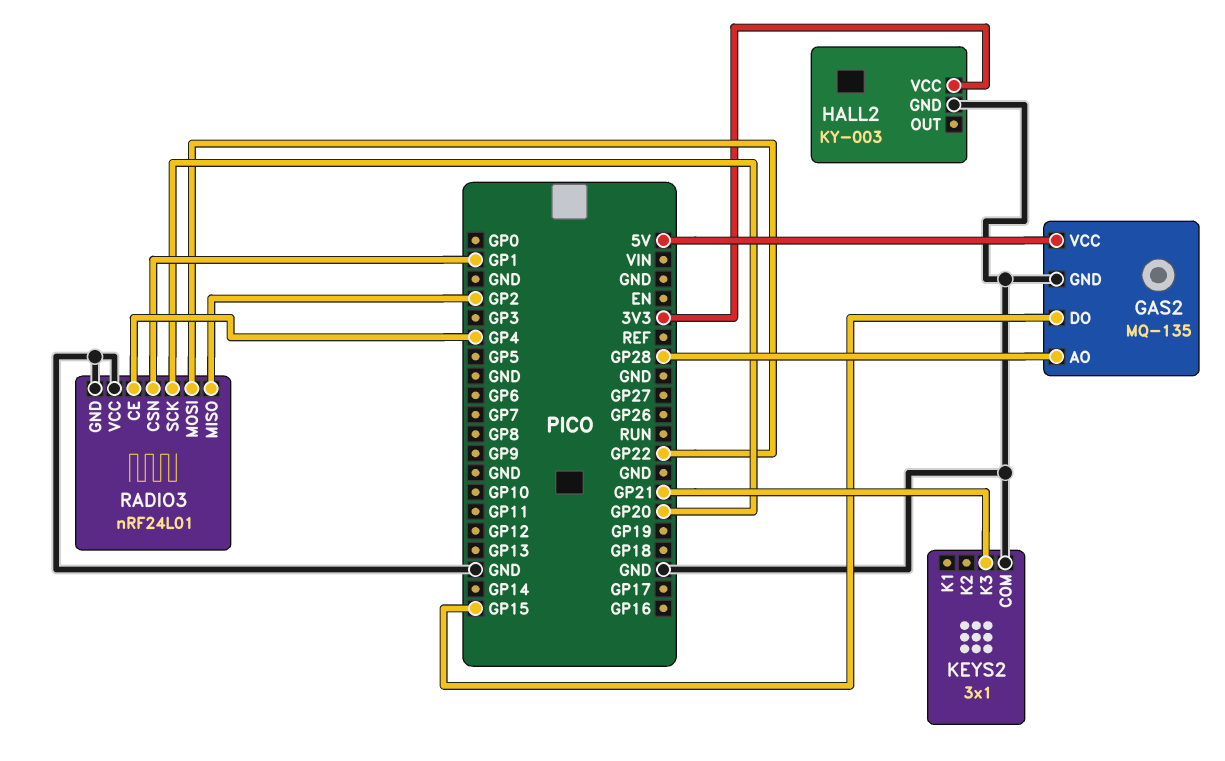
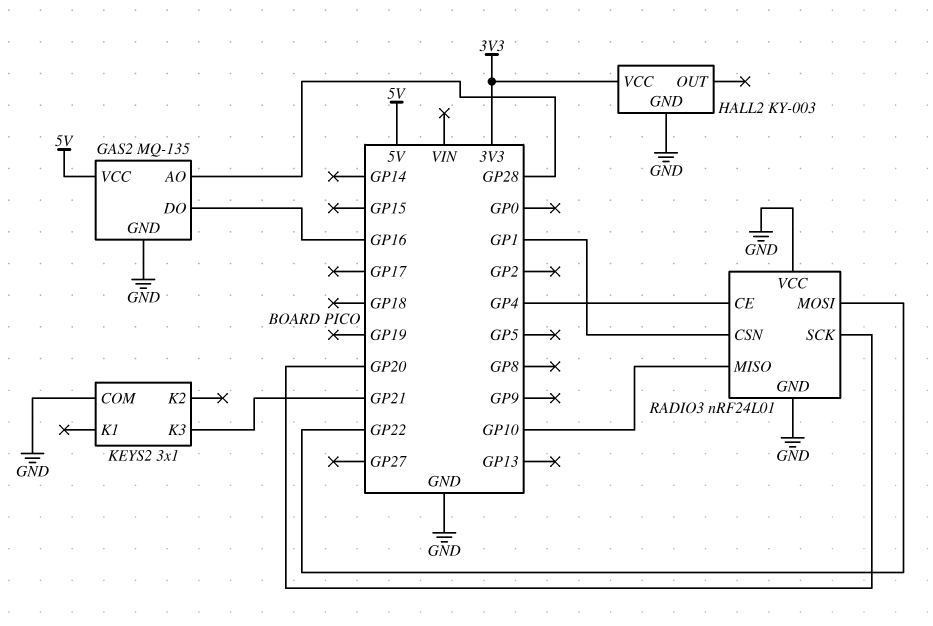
GAS2 pin DO: GP15 -> GP16
RADIO3 pin MISO: GP2 -> GP10

